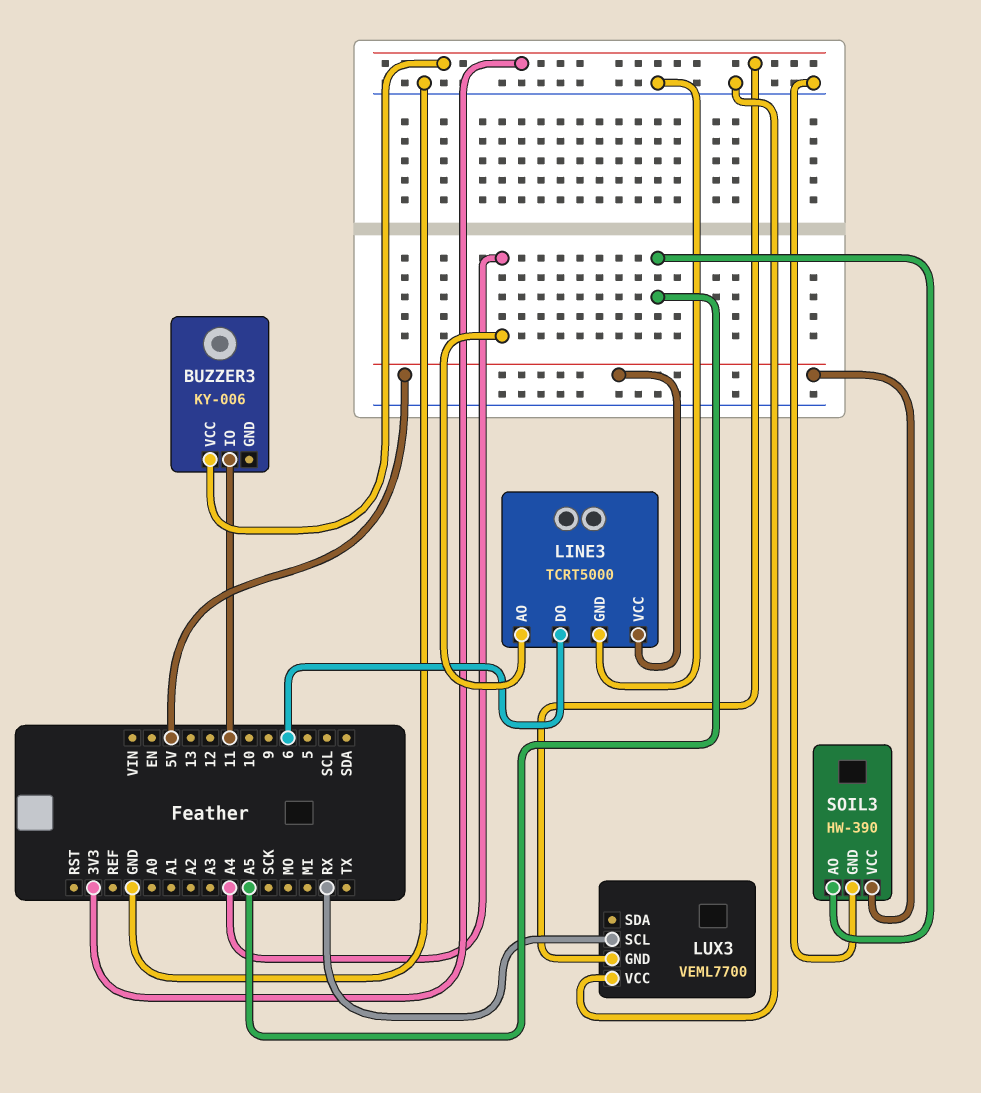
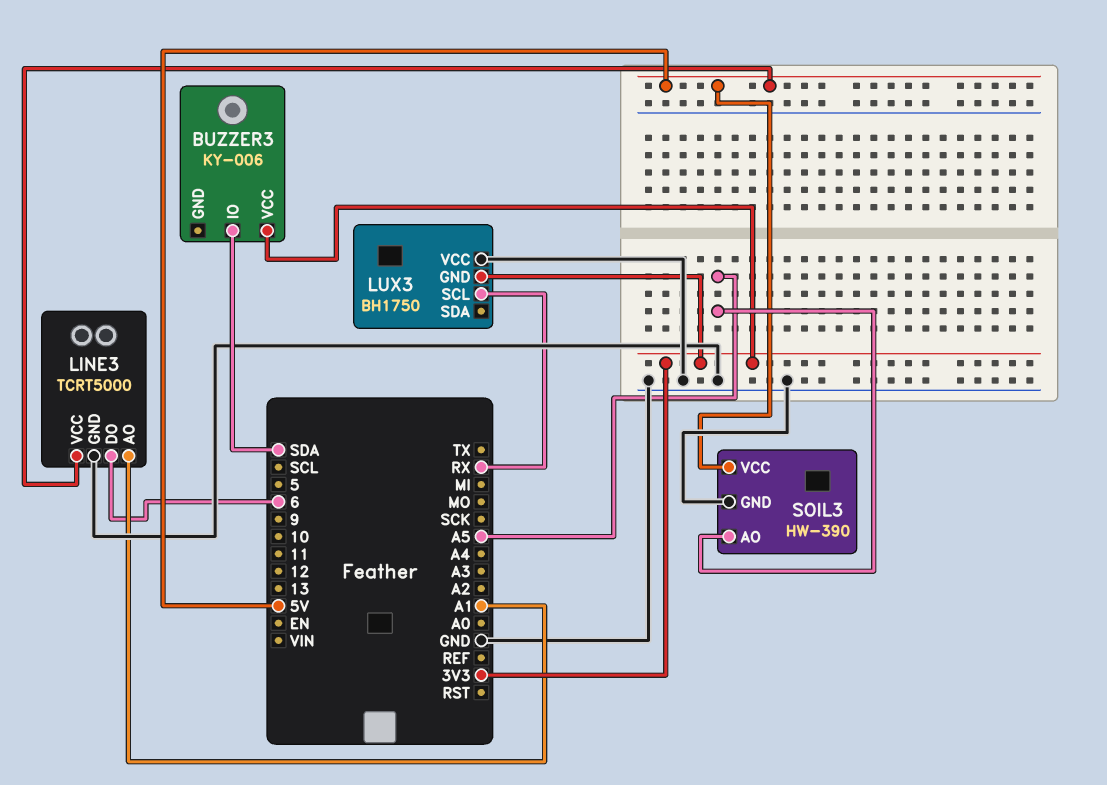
BUZZER3 pin IO: 11 -> SDA
LINE3 pin AO: A4 -> A1
LUX3: VEML7700 -> BH1750

